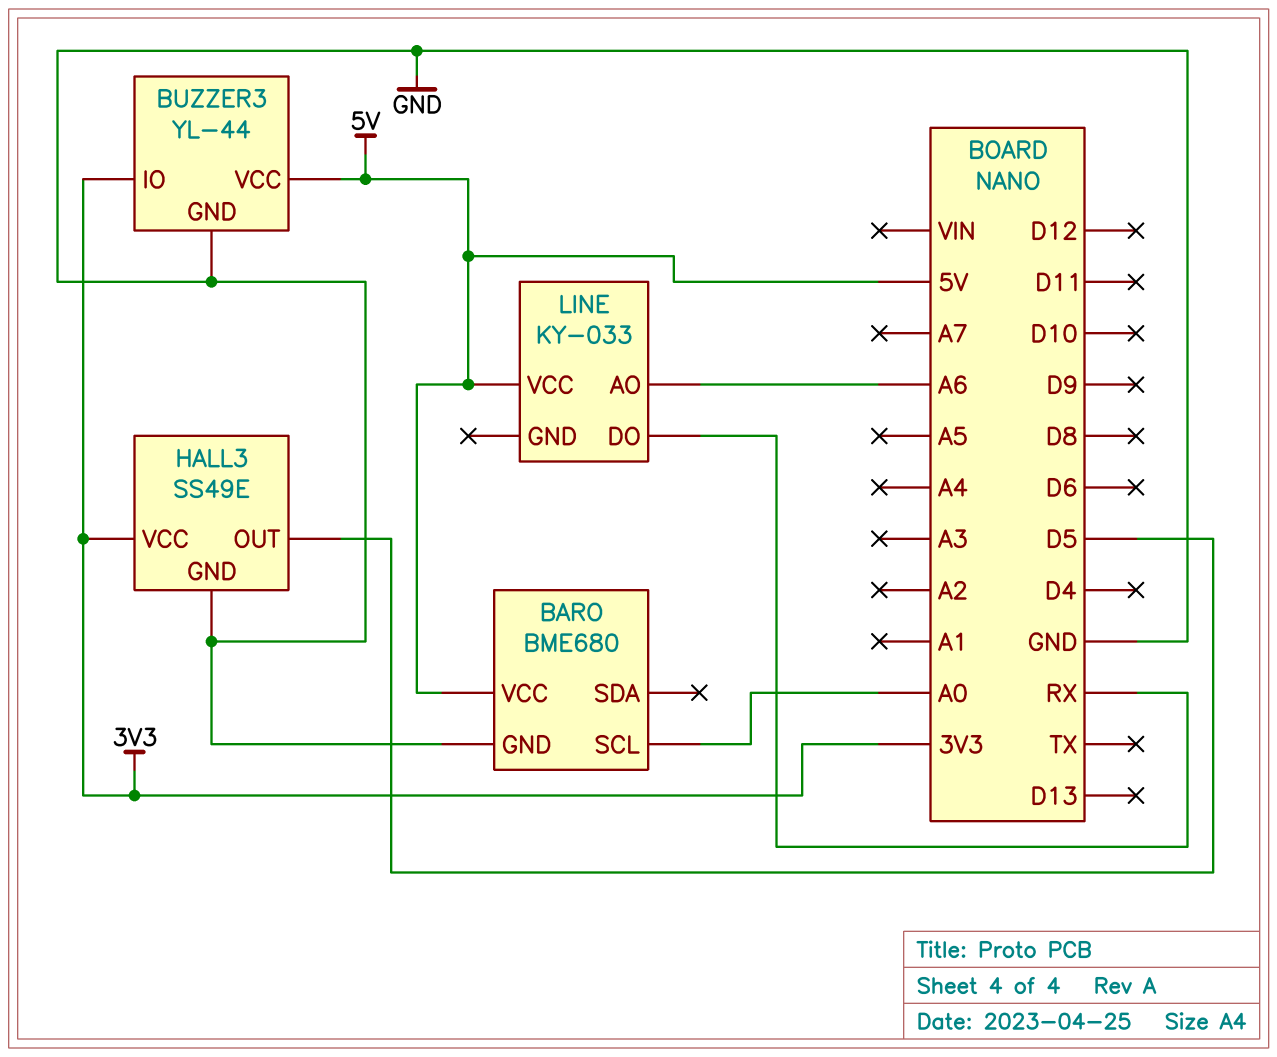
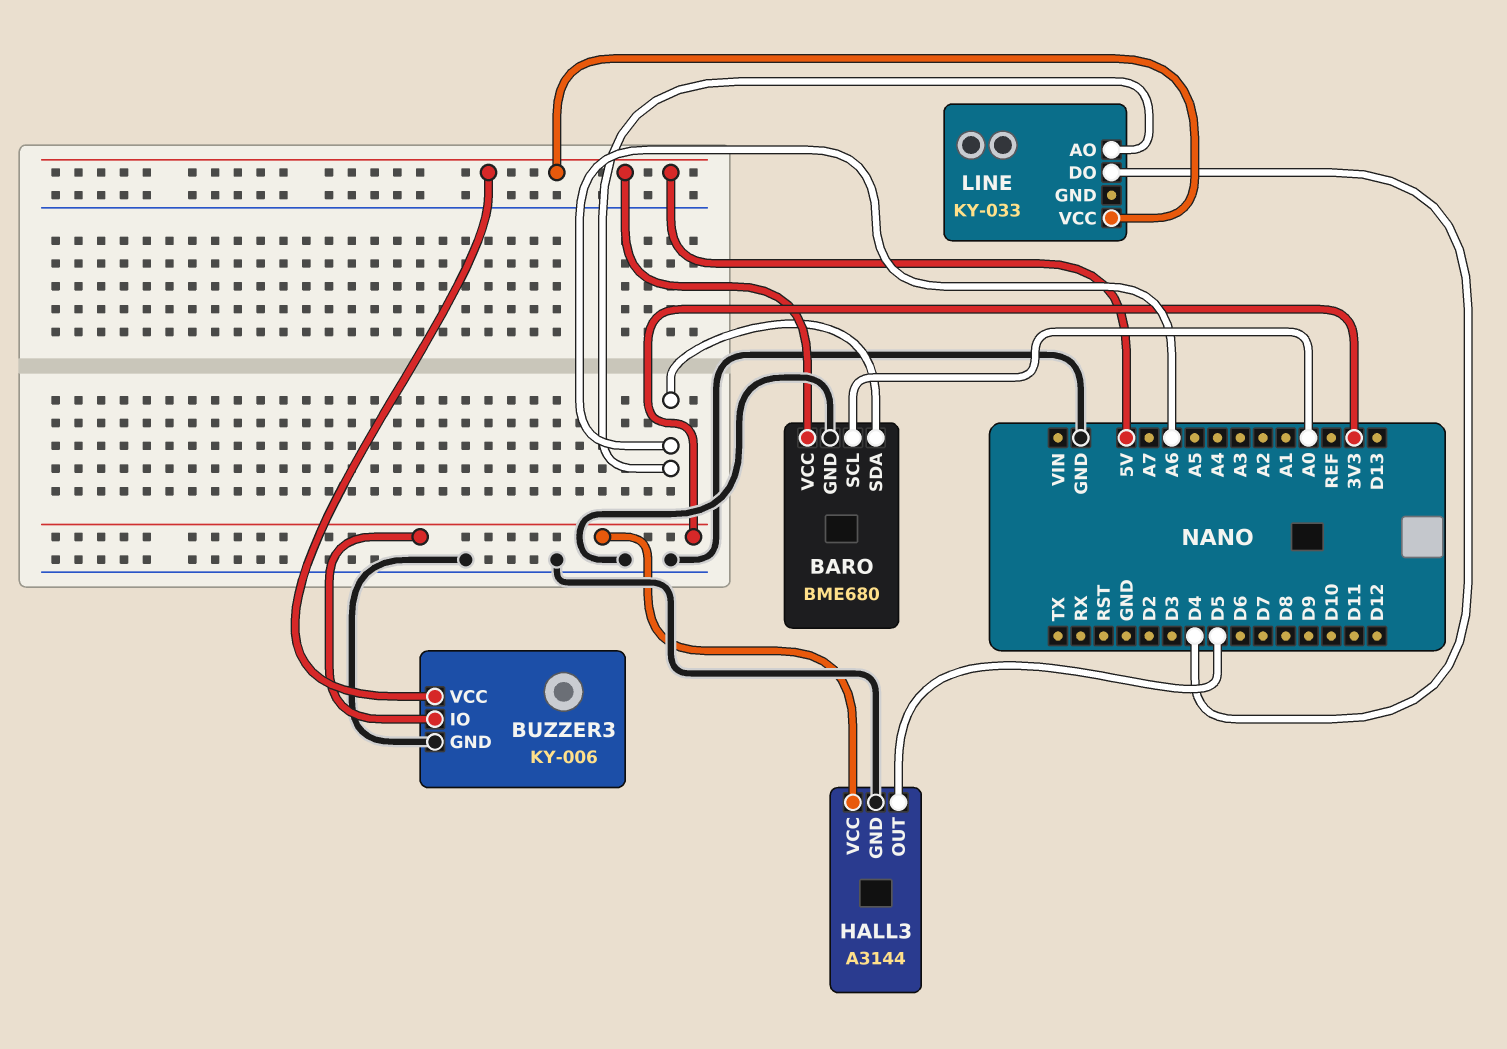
BARO pin SDA: none -> A6
BUZZER3: YL-44 -> KY-006
HALL3: SS49E -> A3144
LINE pin DO: RX -> D4

